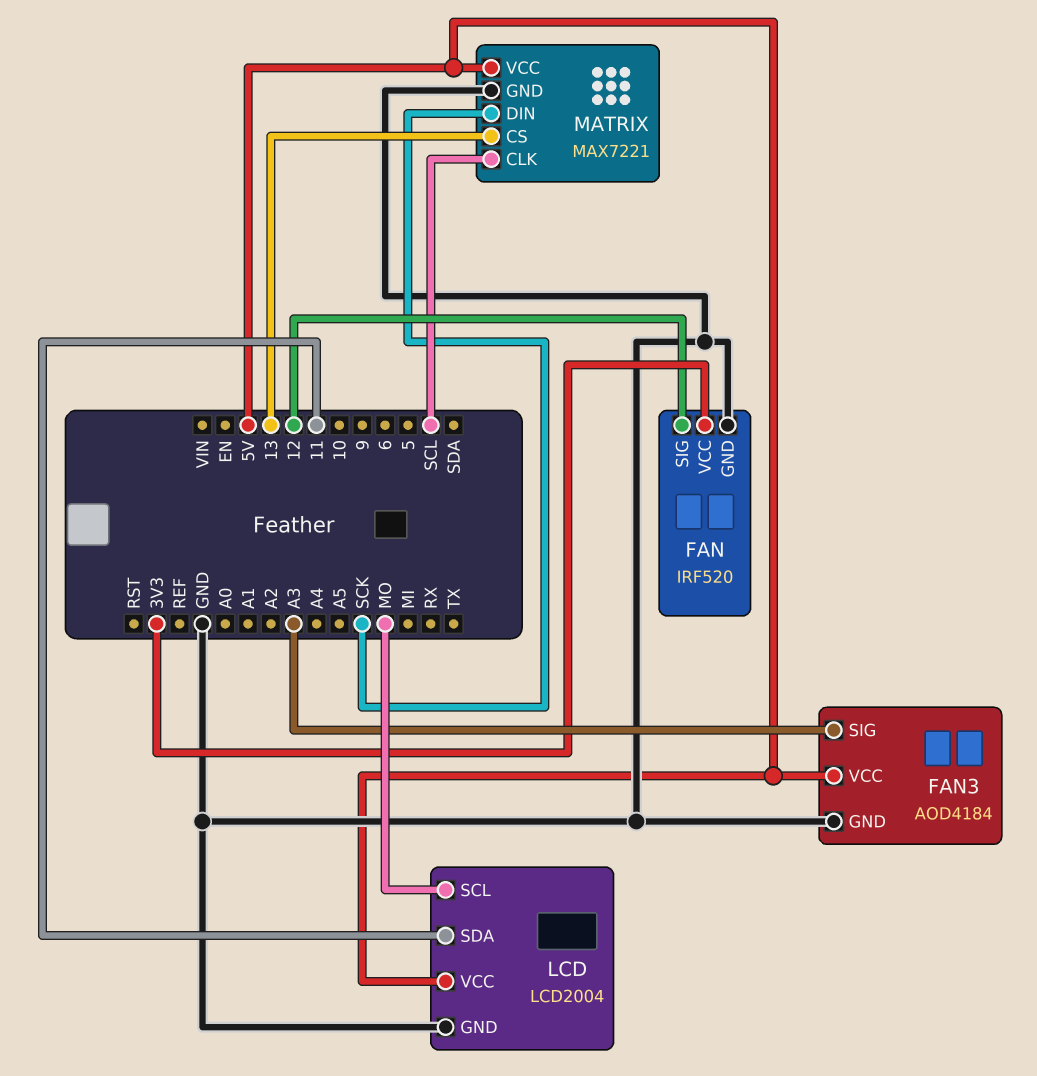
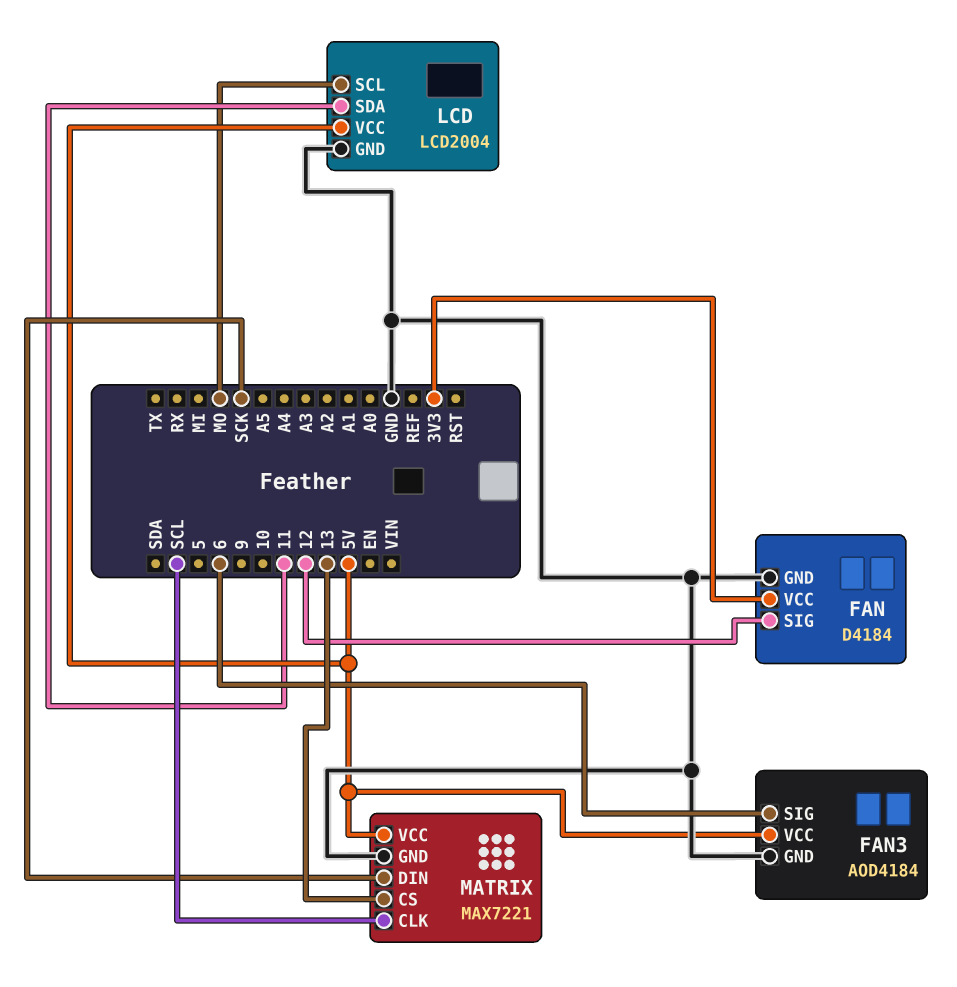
FAN: IRF520 -> D4184
FAN3 pin SIG: A3 -> 6

